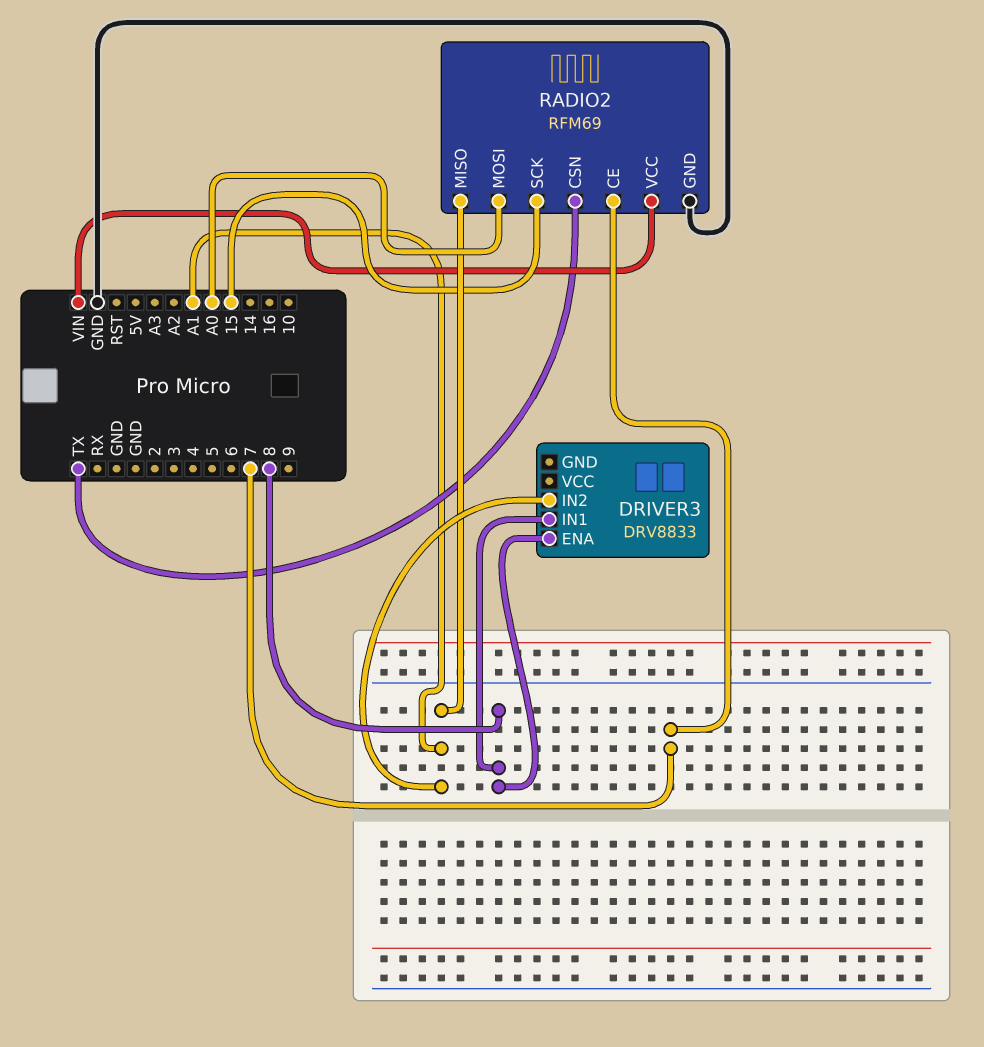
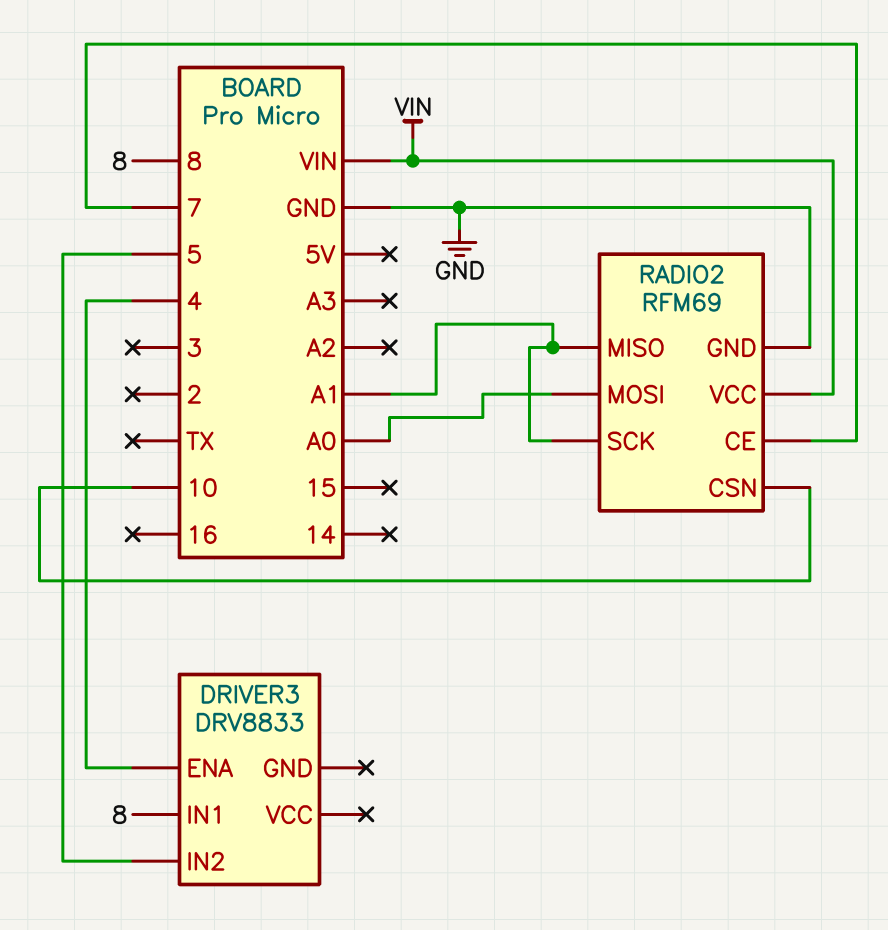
DRIVER3 pin ENA: 8 -> 4
DRIVER3 pin IN2: A1 -> 5
RADIO2 pin CSN: TX -> 10
RADIO2 pin SCK: 15 -> A1

